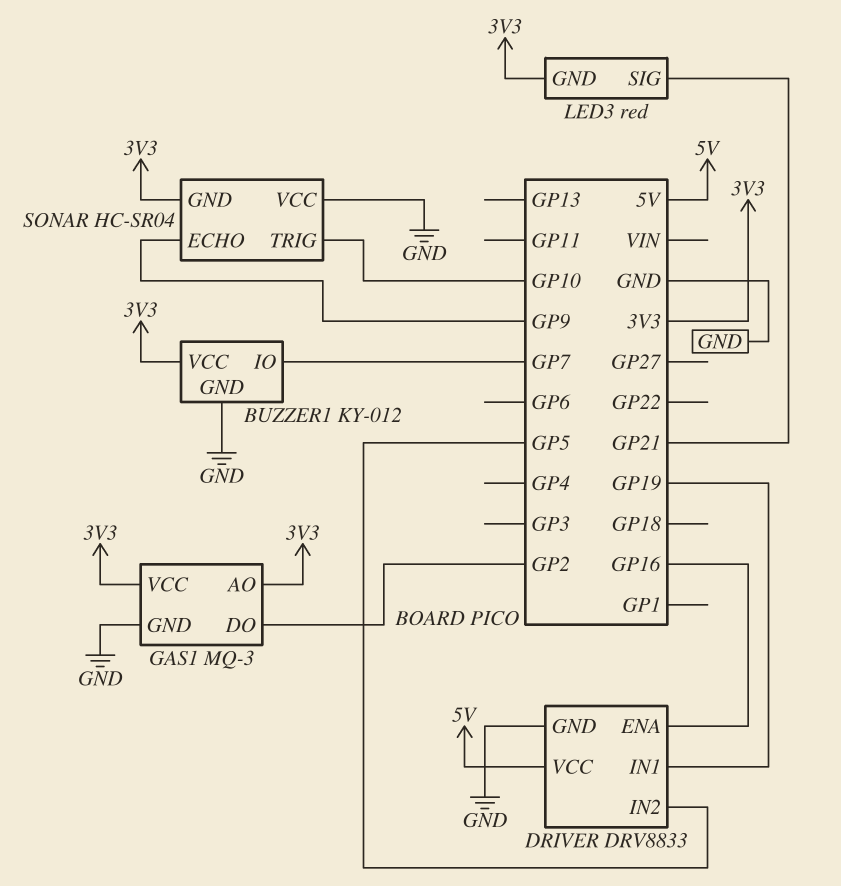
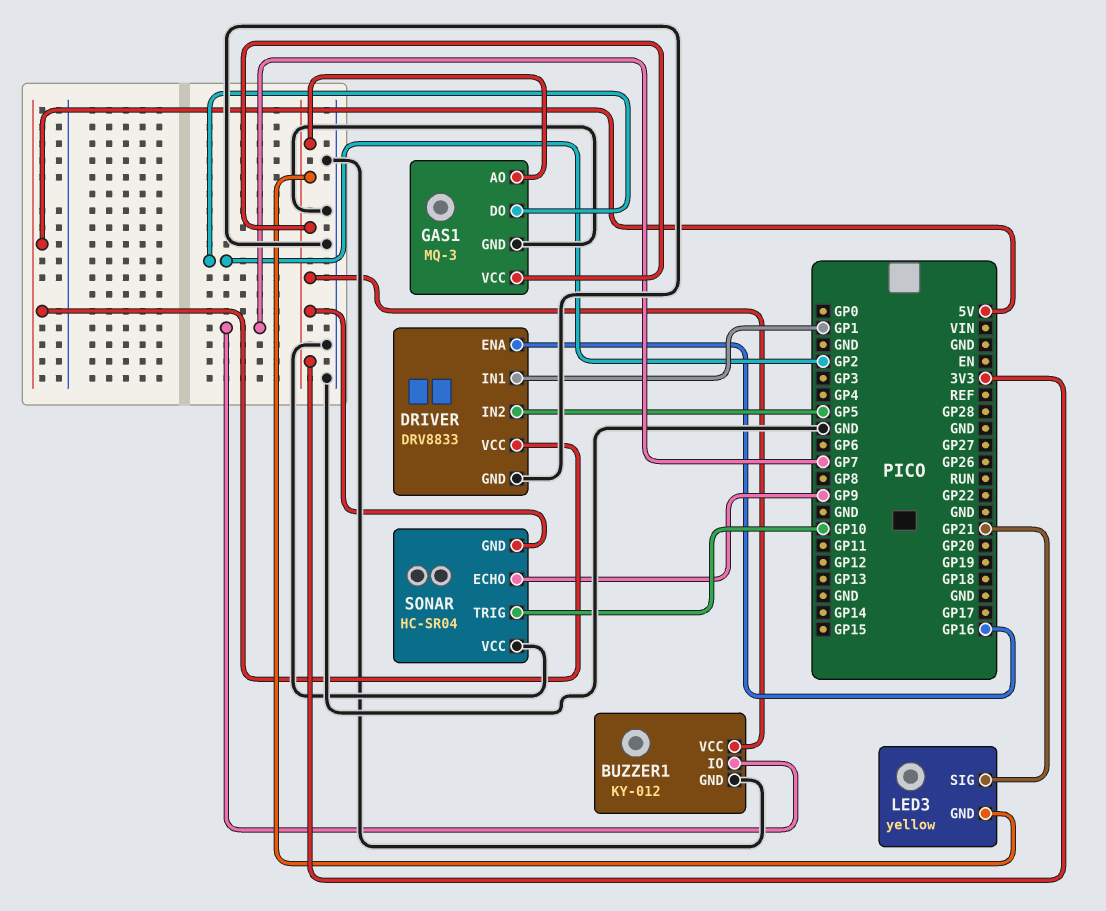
DRIVER pin IN1: GP19 -> GP1
LED3: red -> yellow

